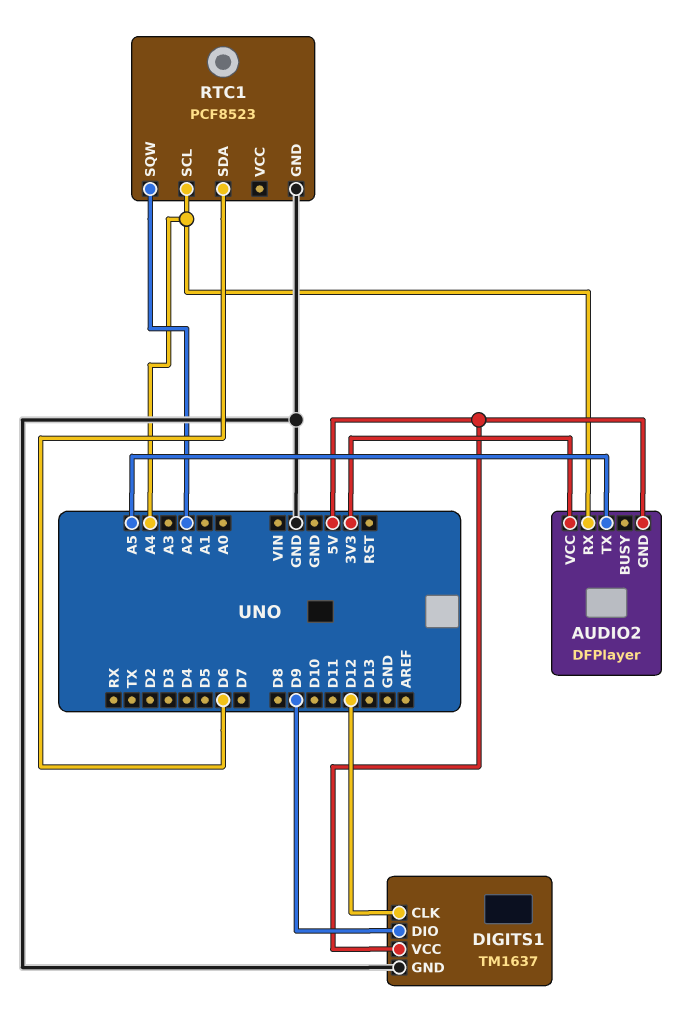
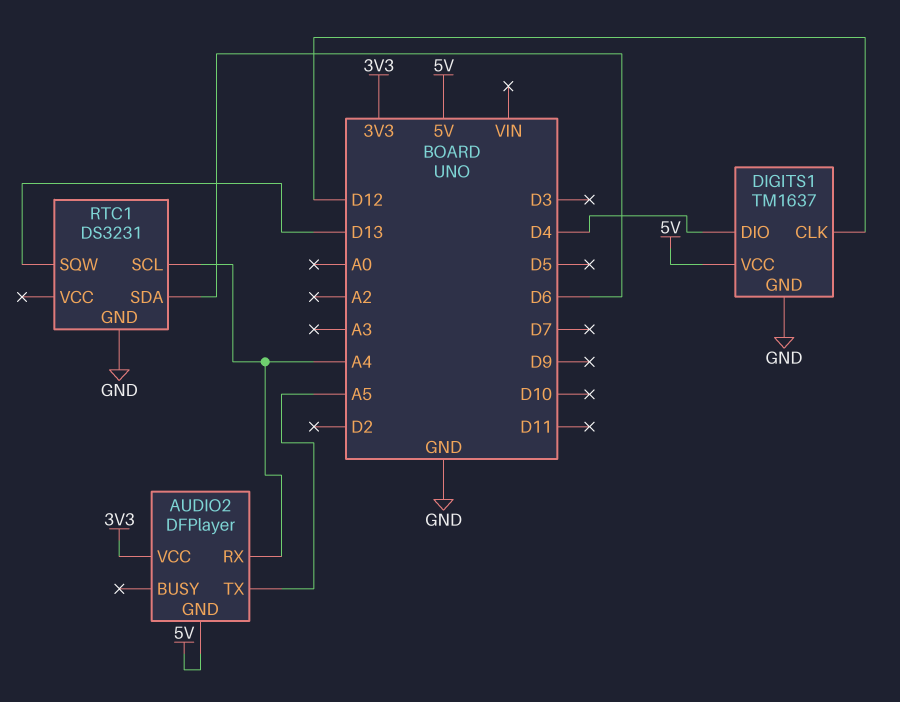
DIGITS1 pin DIO: D9 -> D4
RTC1: PCF8523 -> DS3231
RTC1 pin SQW: A2 -> D13

